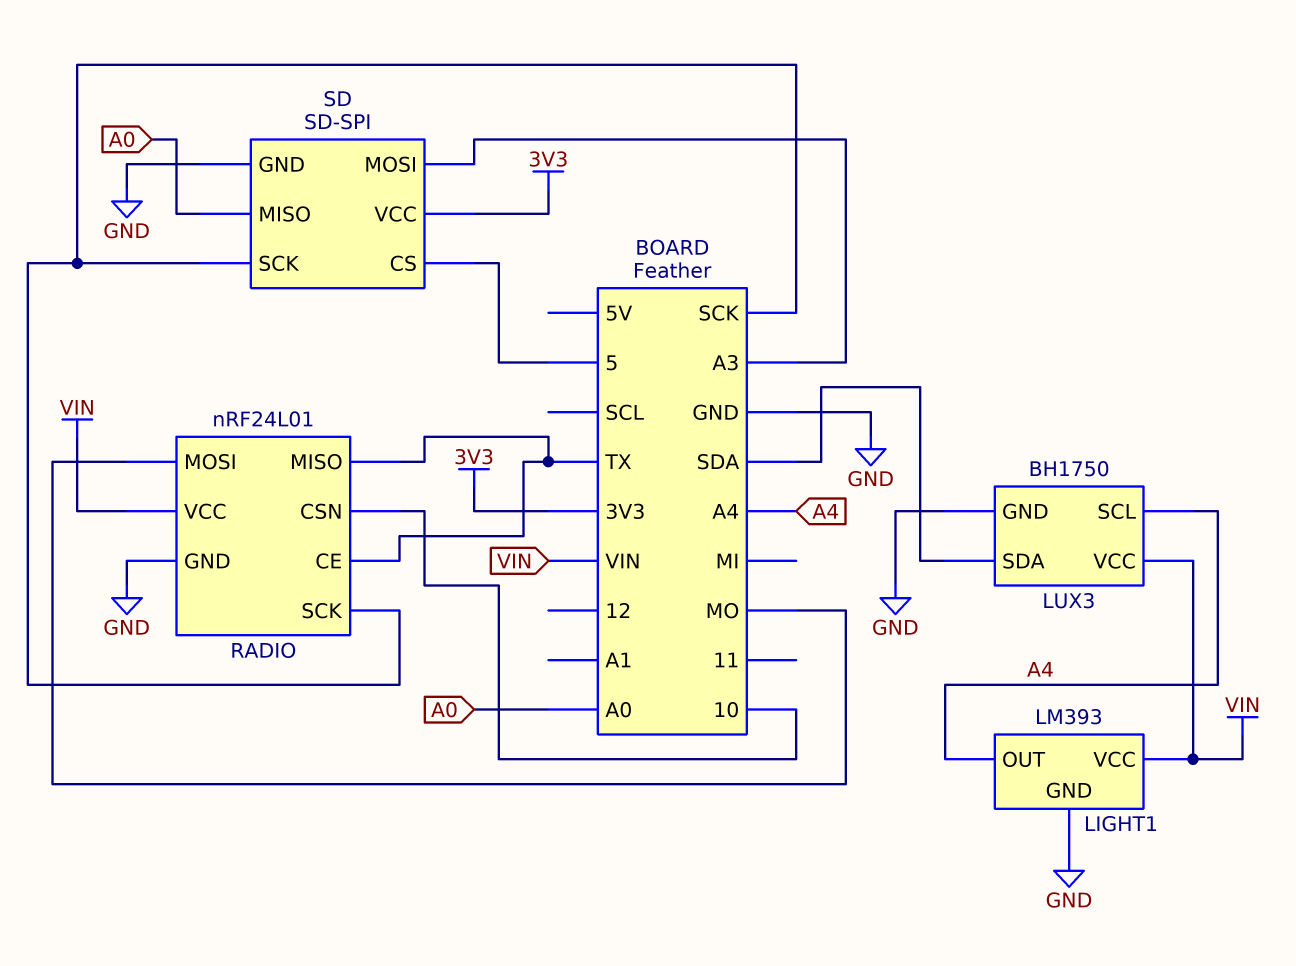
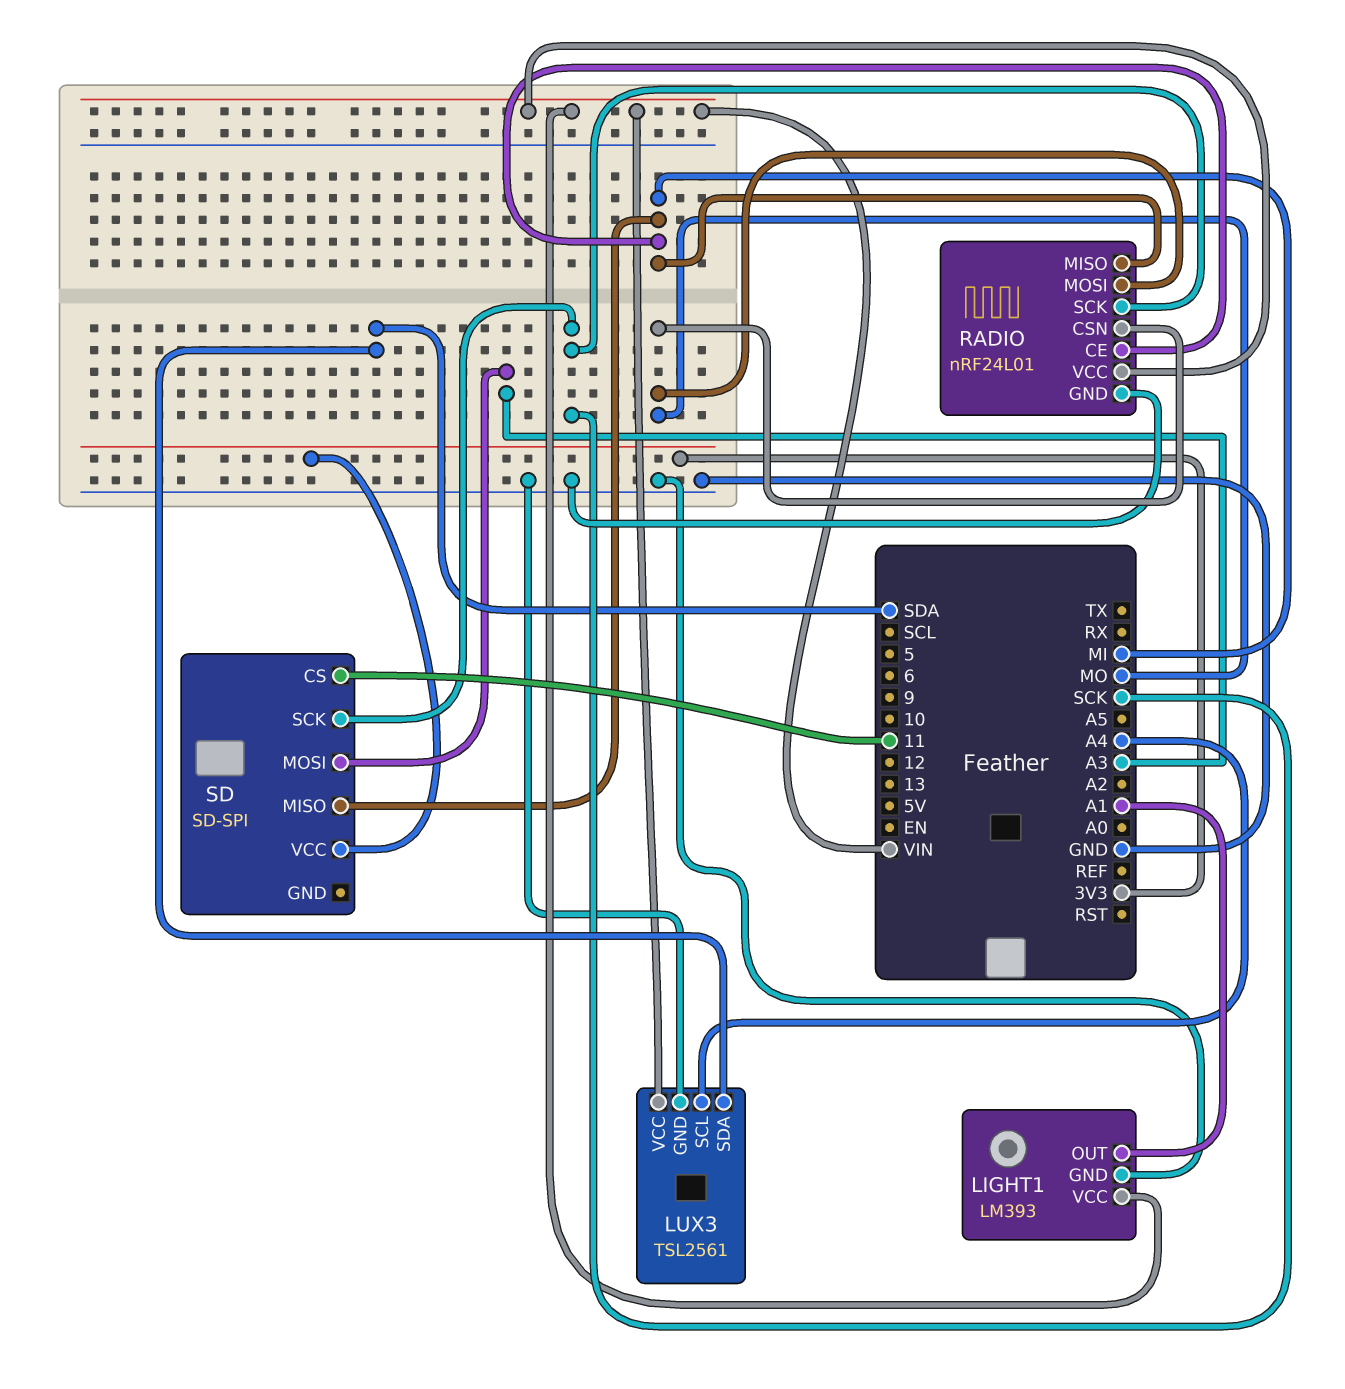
LIGHT1 pin OUT: A4 -> A1
LUX3: BH1750 -> TSL2561
RADIO pin CE: TX -> MI
RADIO pin CSN: 10 -> MO
RADIO pin MISO: TX -> MI
SD pin CS: 5 -> 11
SD pin GND: GND -> none
SD pin MISO: A0 -> MI

